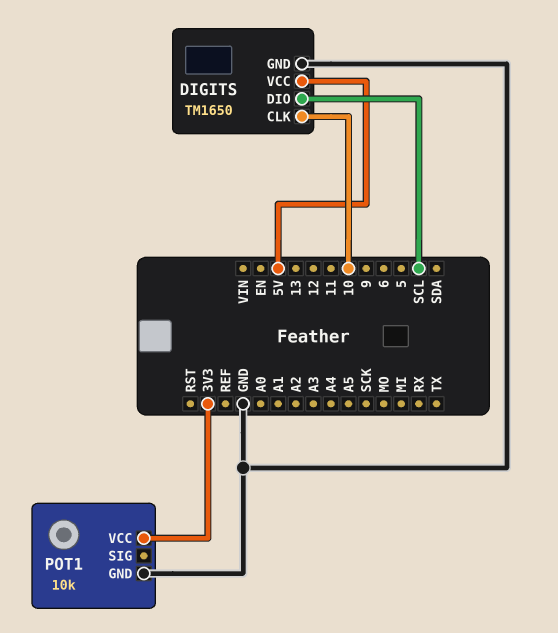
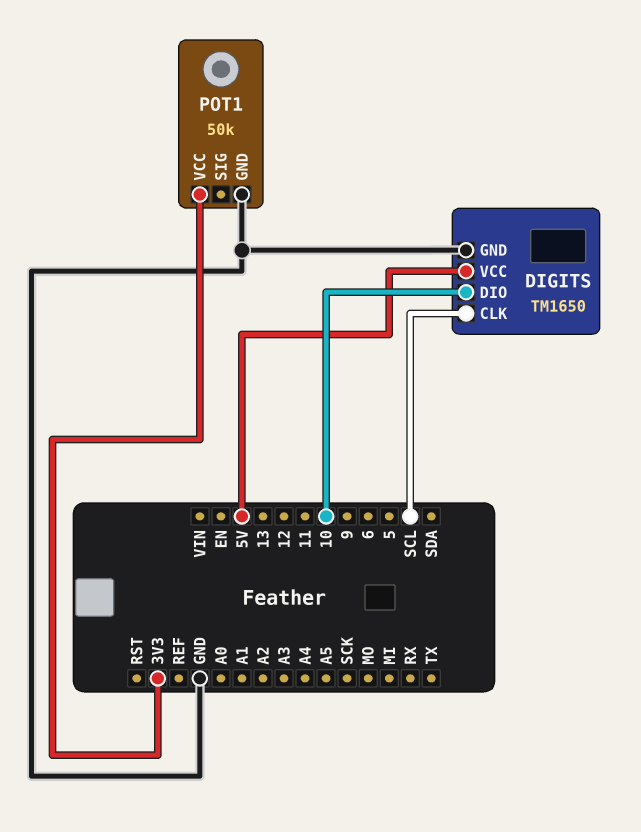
DIGITS pin CLK: 10 -> SCL
DIGITS pin DIO: SCL -> 10
POT1: 10k -> 50k

